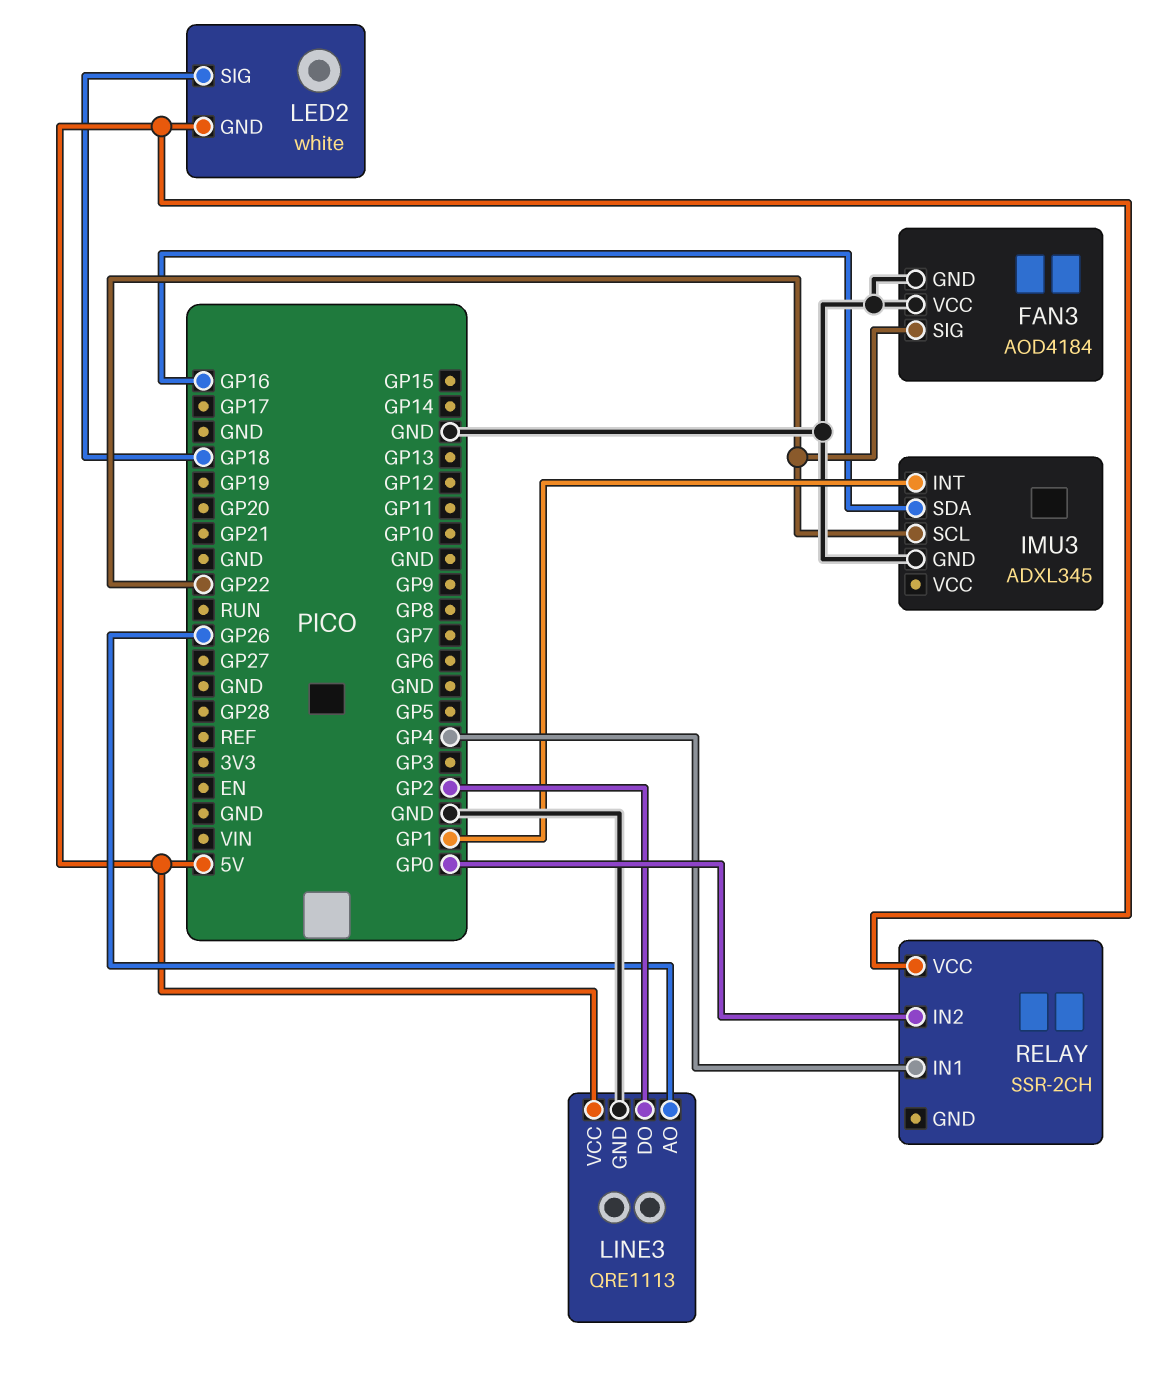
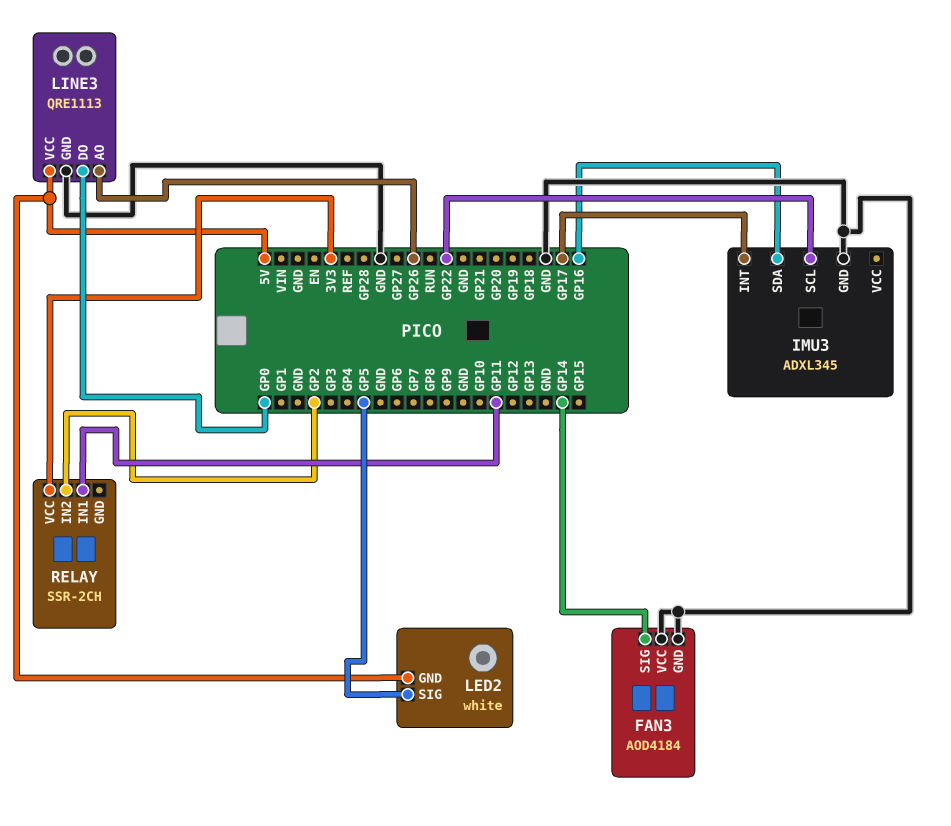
FAN3 pin SIG: GP22 -> GP14
IMU3 pin INT: GP1 -> GP17
LED2 pin SIG: GP18 -> GP5
LINE3 pin DO: GP2 -> GP0
RELAY pin IN1: GP4 -> GP11
RELAY pin IN2: GP0 -> GP2
RELAY pin VCC: 5V -> 3V3

